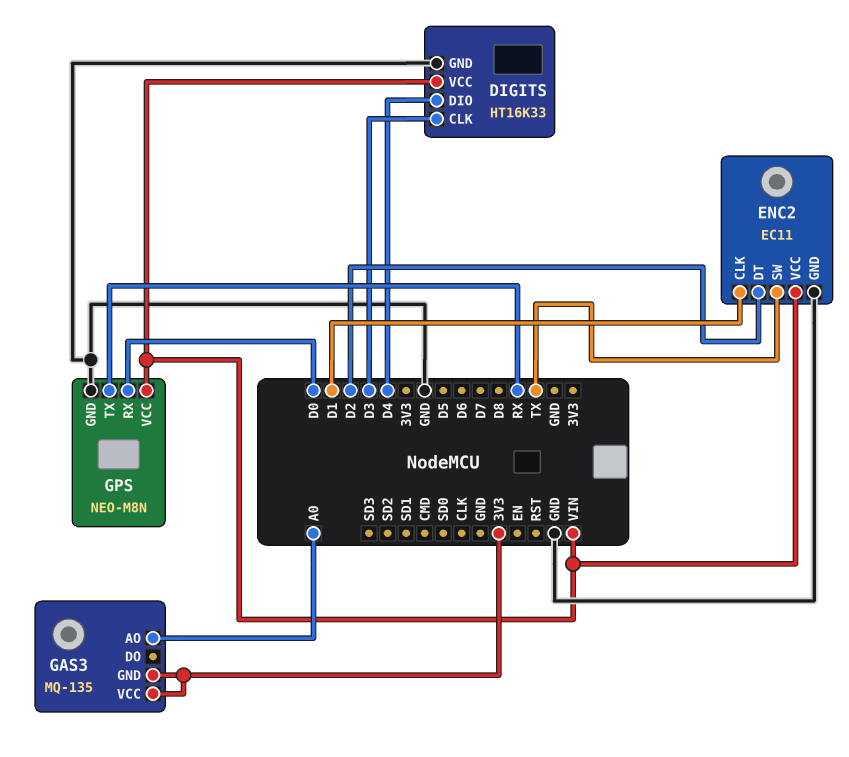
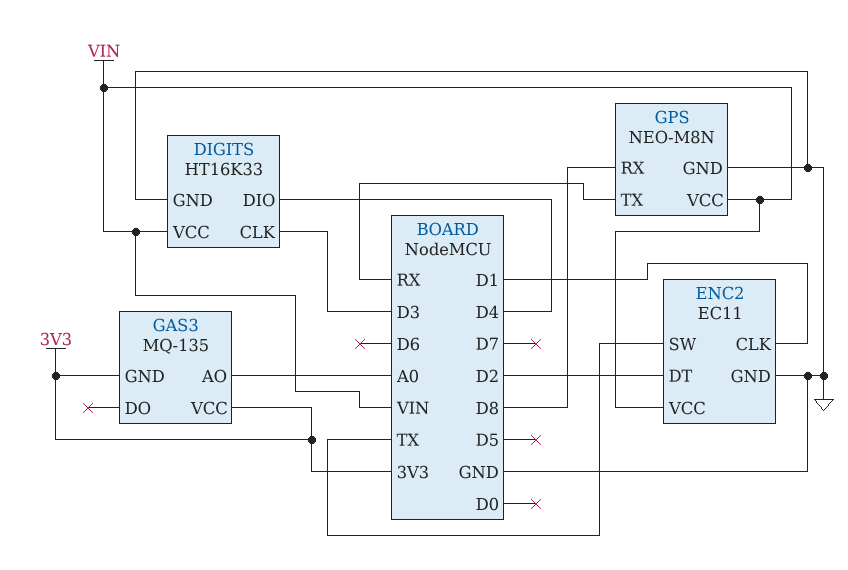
GPS pin RX: D0 -> D8

